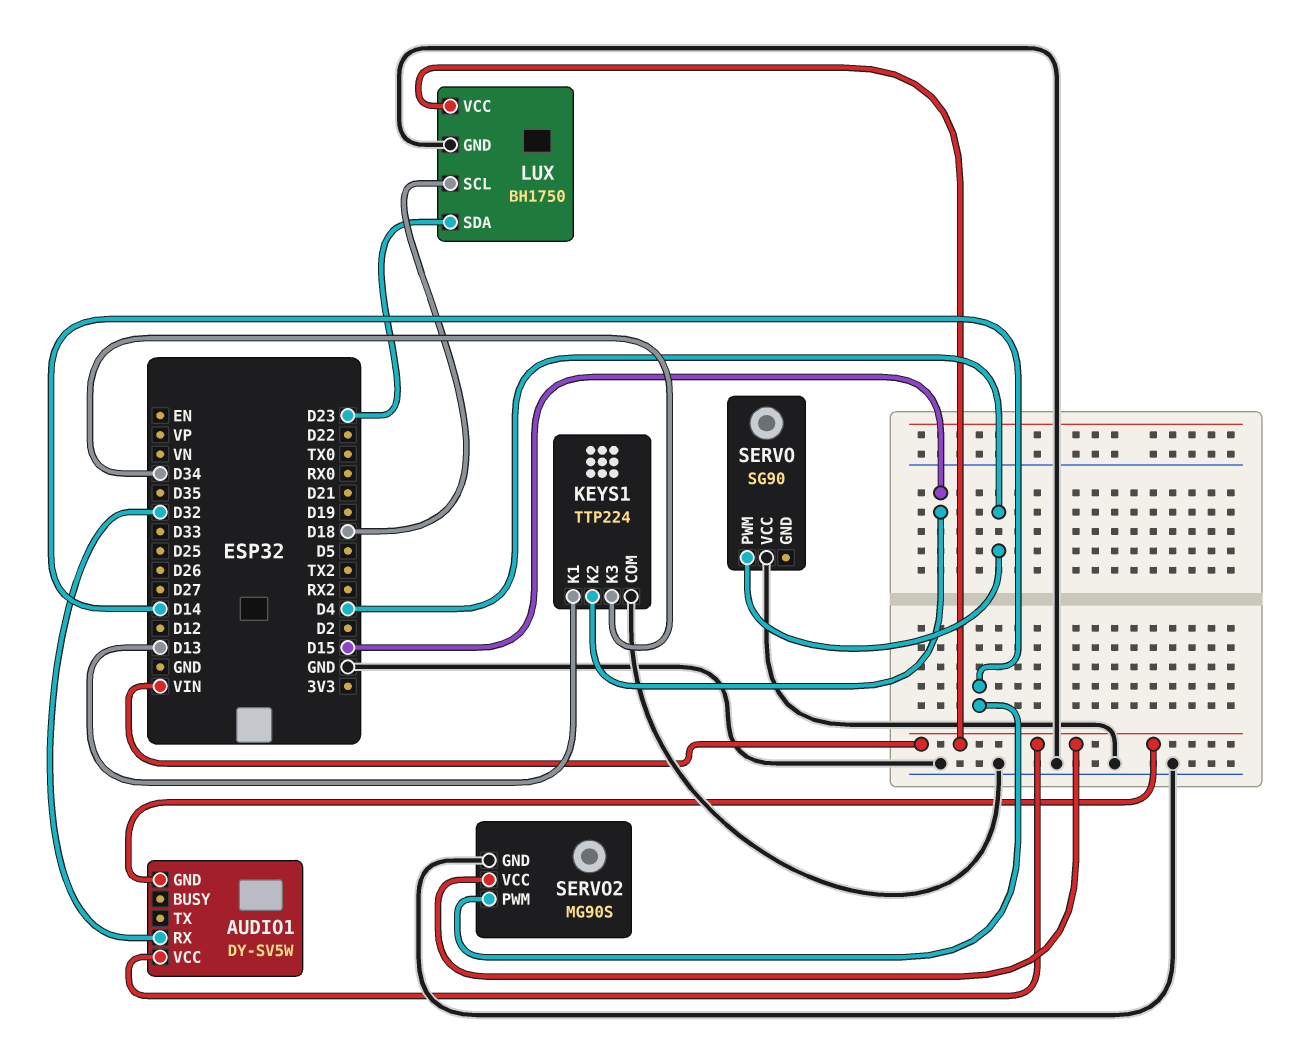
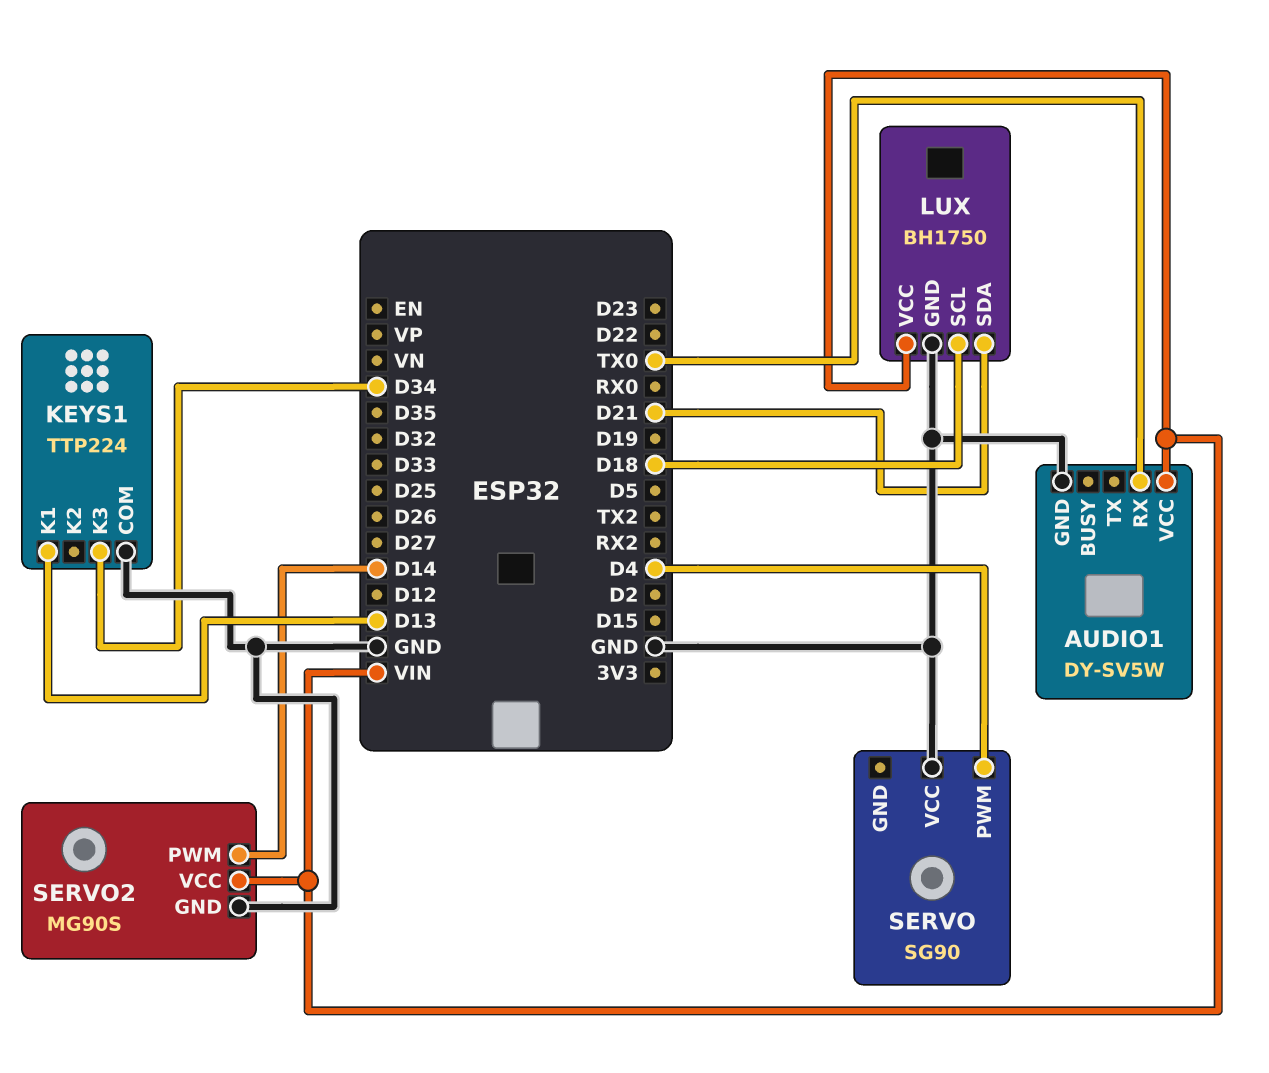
AUDIO1 pin GND: VIN -> GND
AUDIO1 pin RX: D32 -> TX0
KEYS1 pin K2: D15 -> none
LUX pin SDA: D23 -> D21

